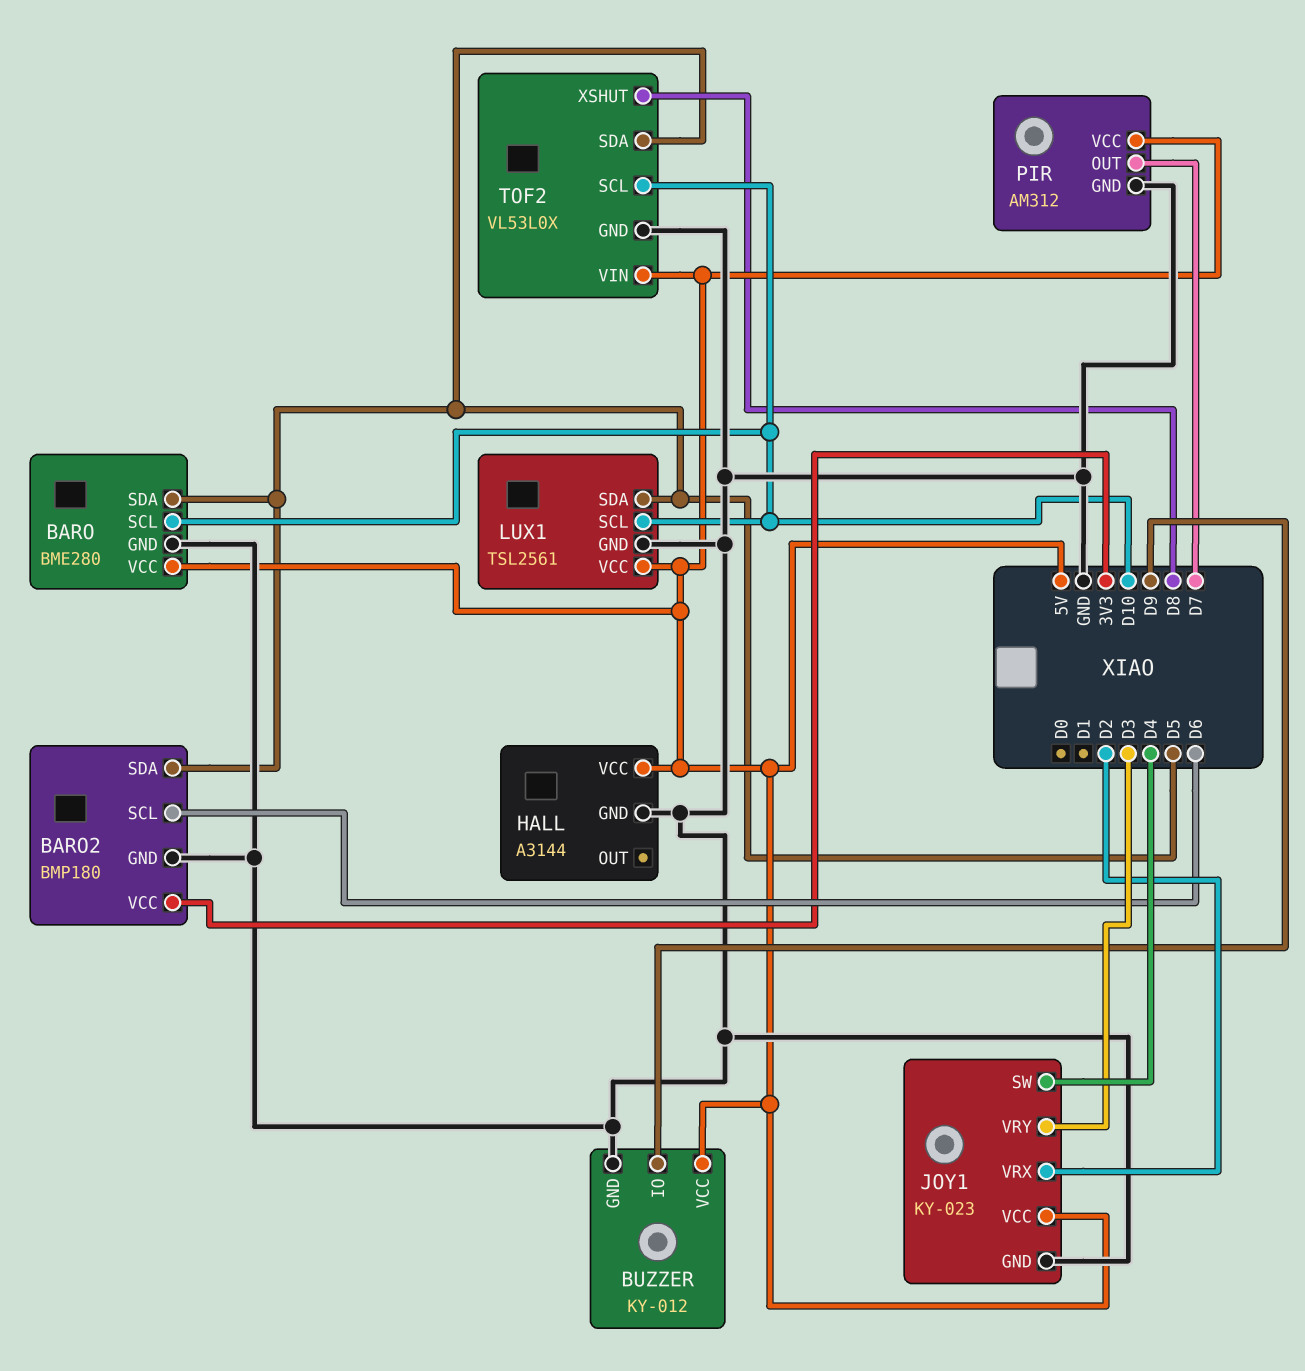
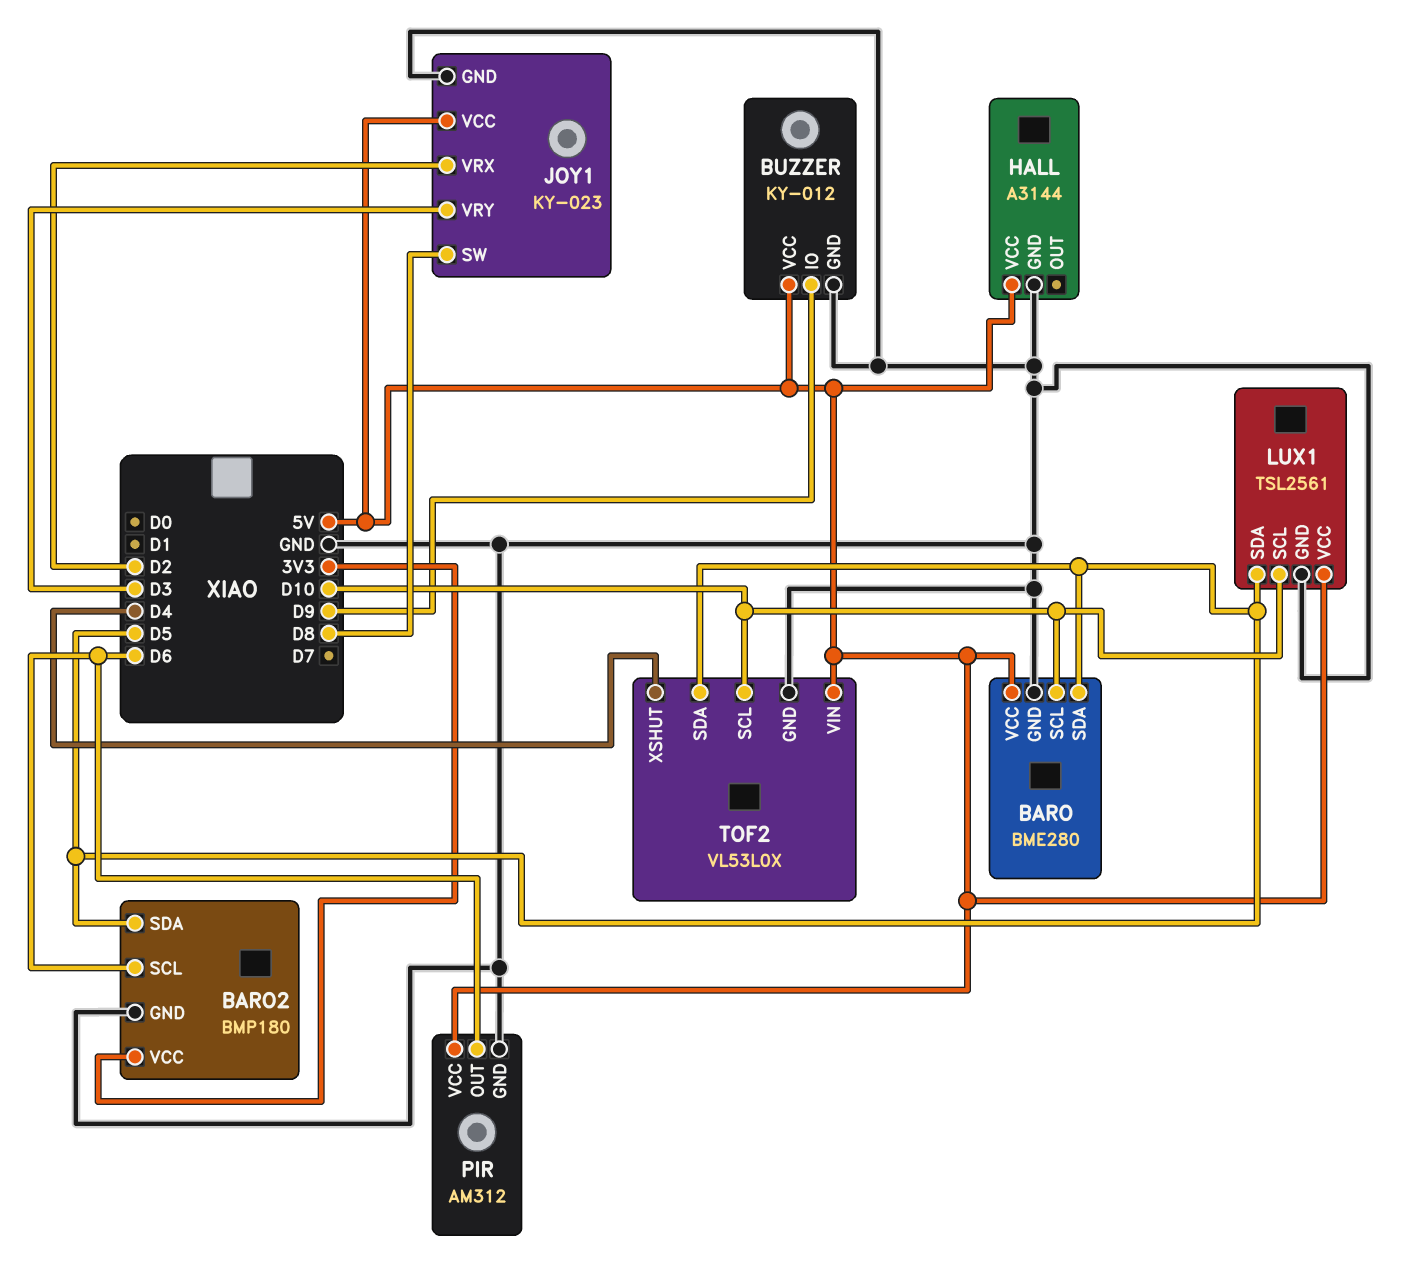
JOY1 pin SW: D4 -> D8
PIR pin OUT: D7 -> D6
TOF2 pin XSHUT: D8 -> D4

